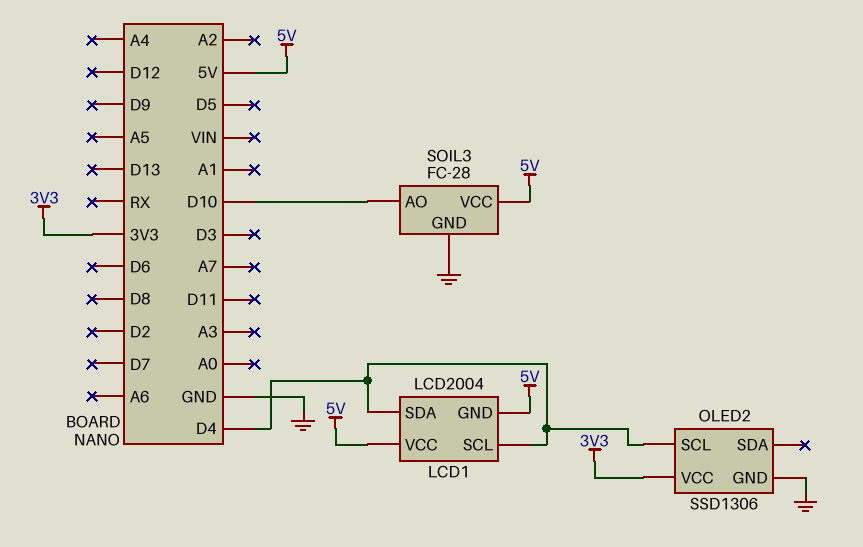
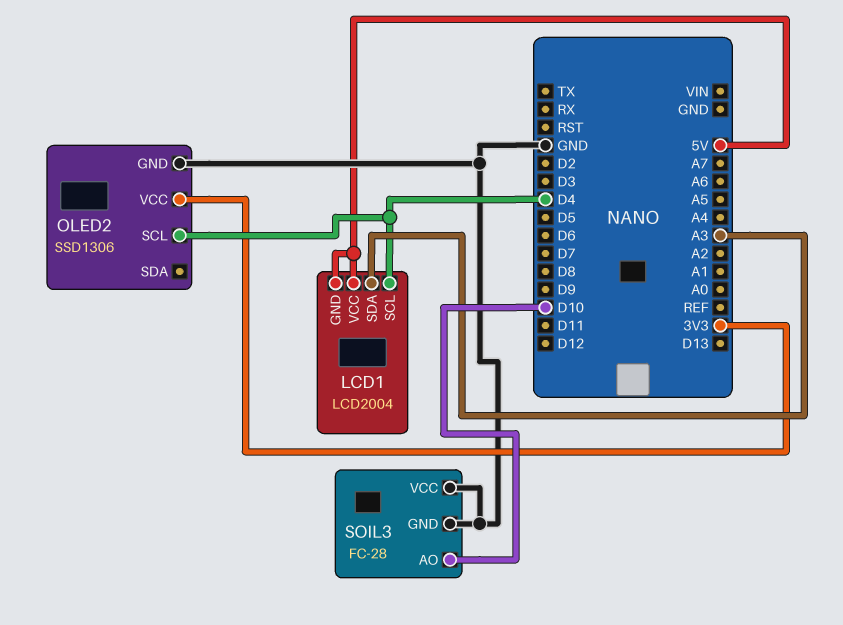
LCD1 pin SDA: D4 -> A3
SOIL3 pin VCC: 5V -> GND

